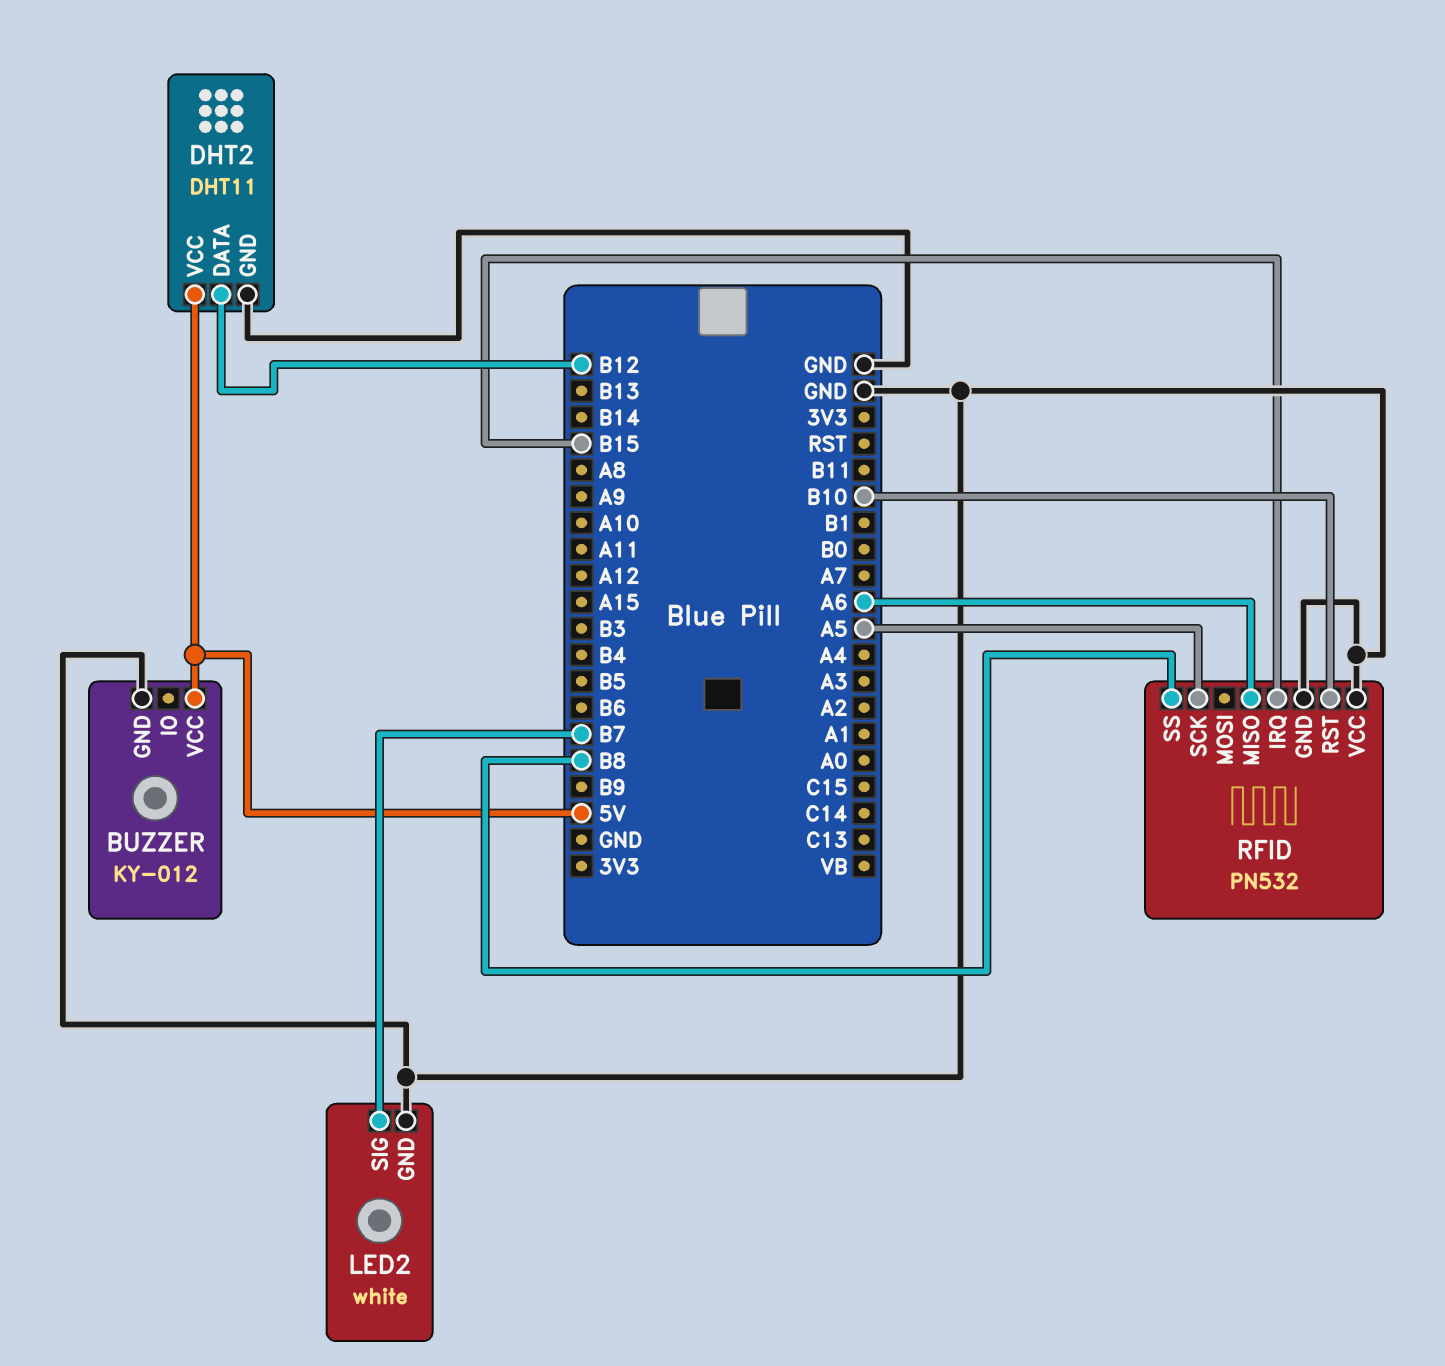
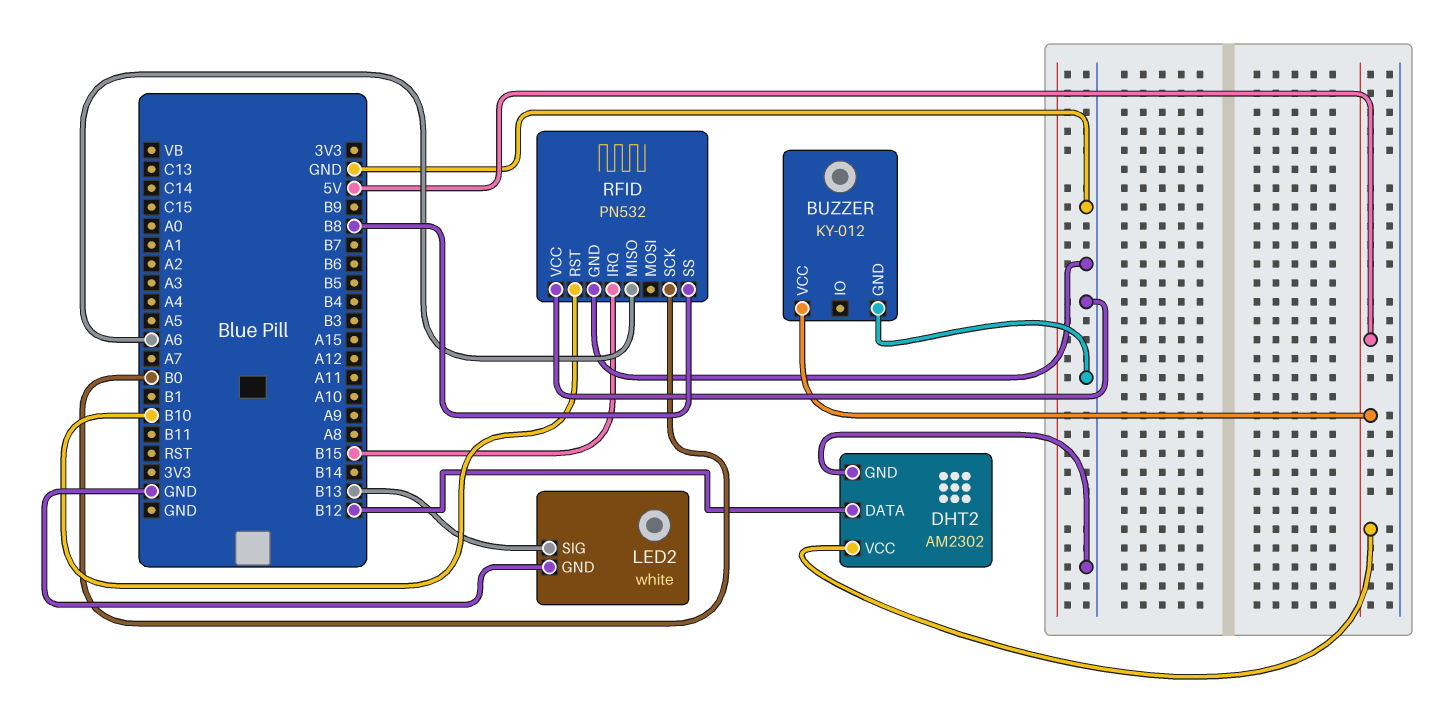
DHT2: DHT11 -> AM2302
LED2 pin SIG: B7 -> B13
RFID pin SCK: A5 -> B0

